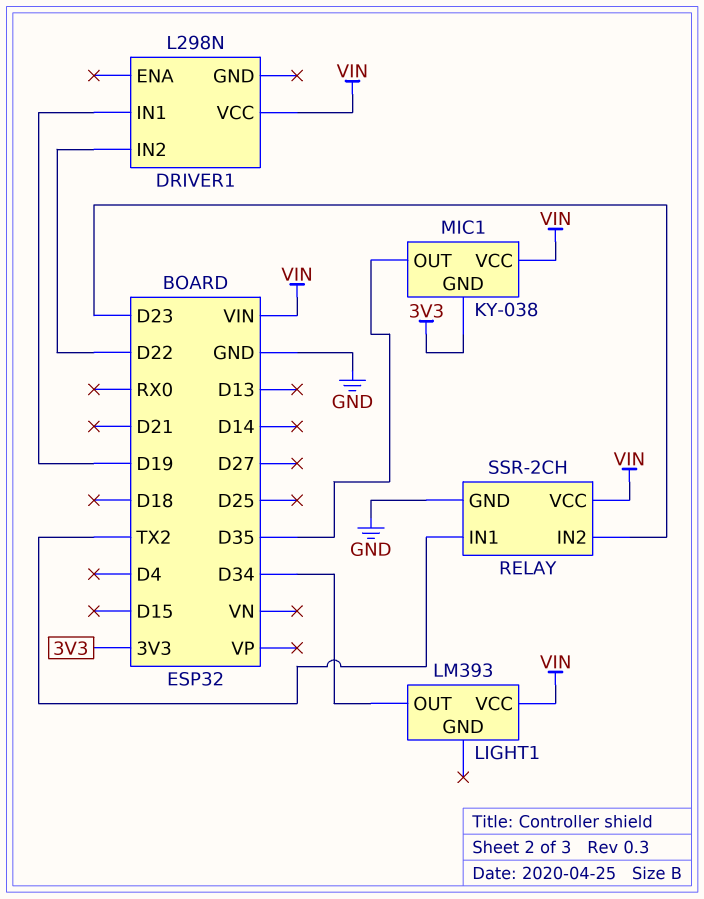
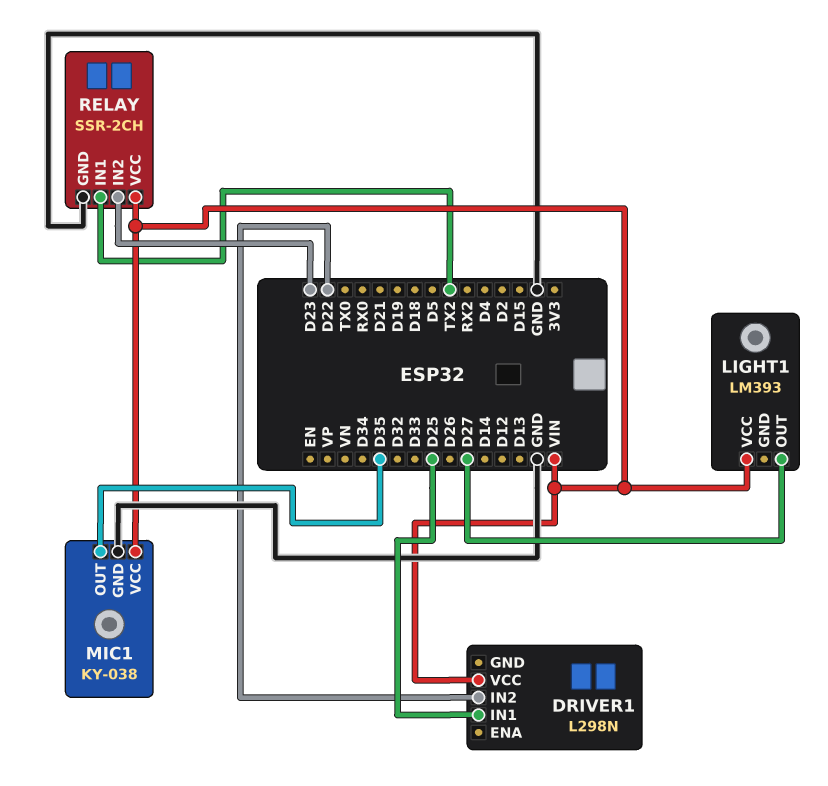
DRIVER1 pin IN1: D19 -> D25
LIGHT1 pin OUT: D34 -> D27
MIC1 pin GND: 3V3 -> GND

